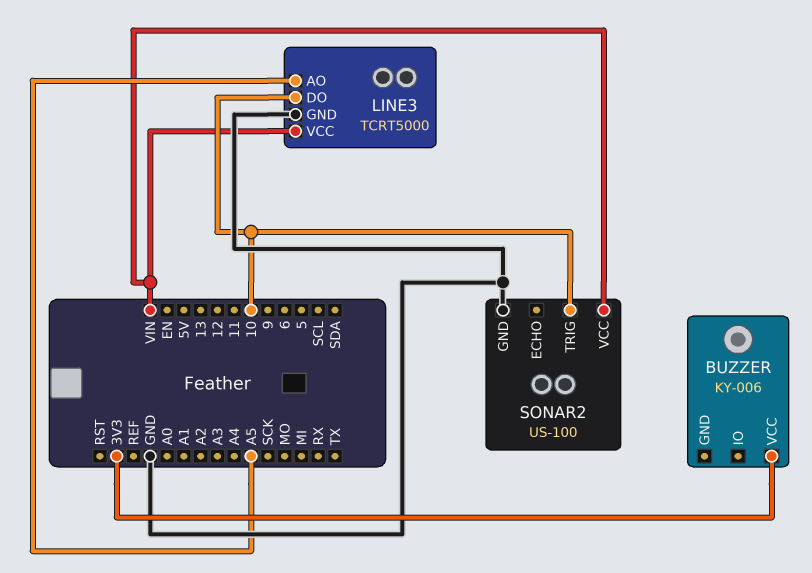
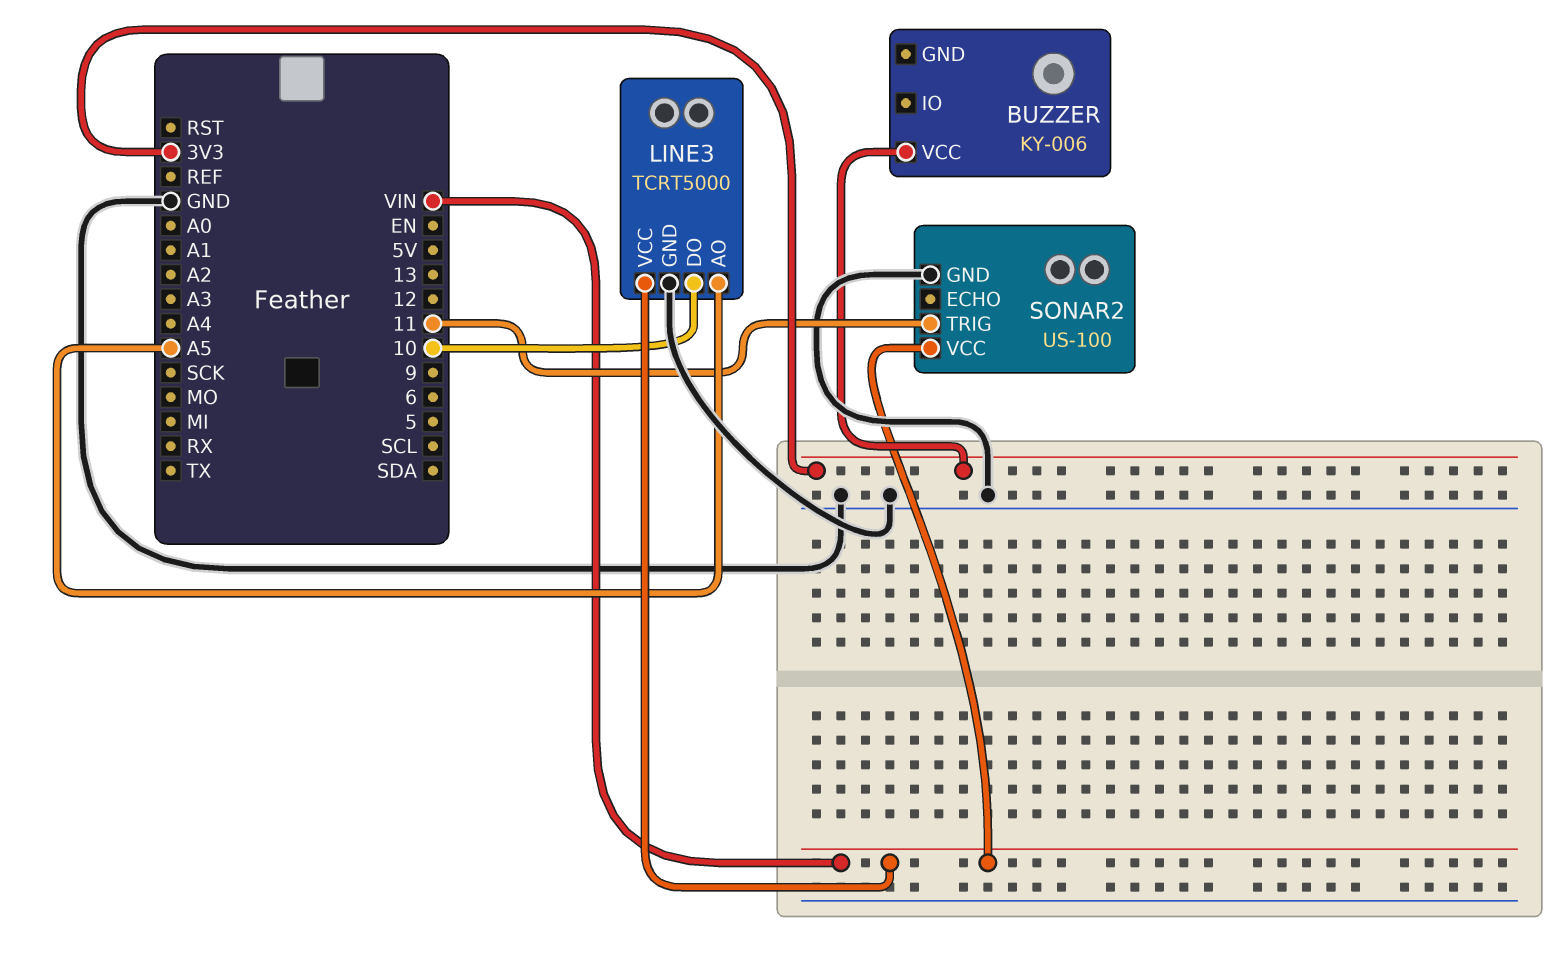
SONAR2 pin TRIG: 10 -> 11

